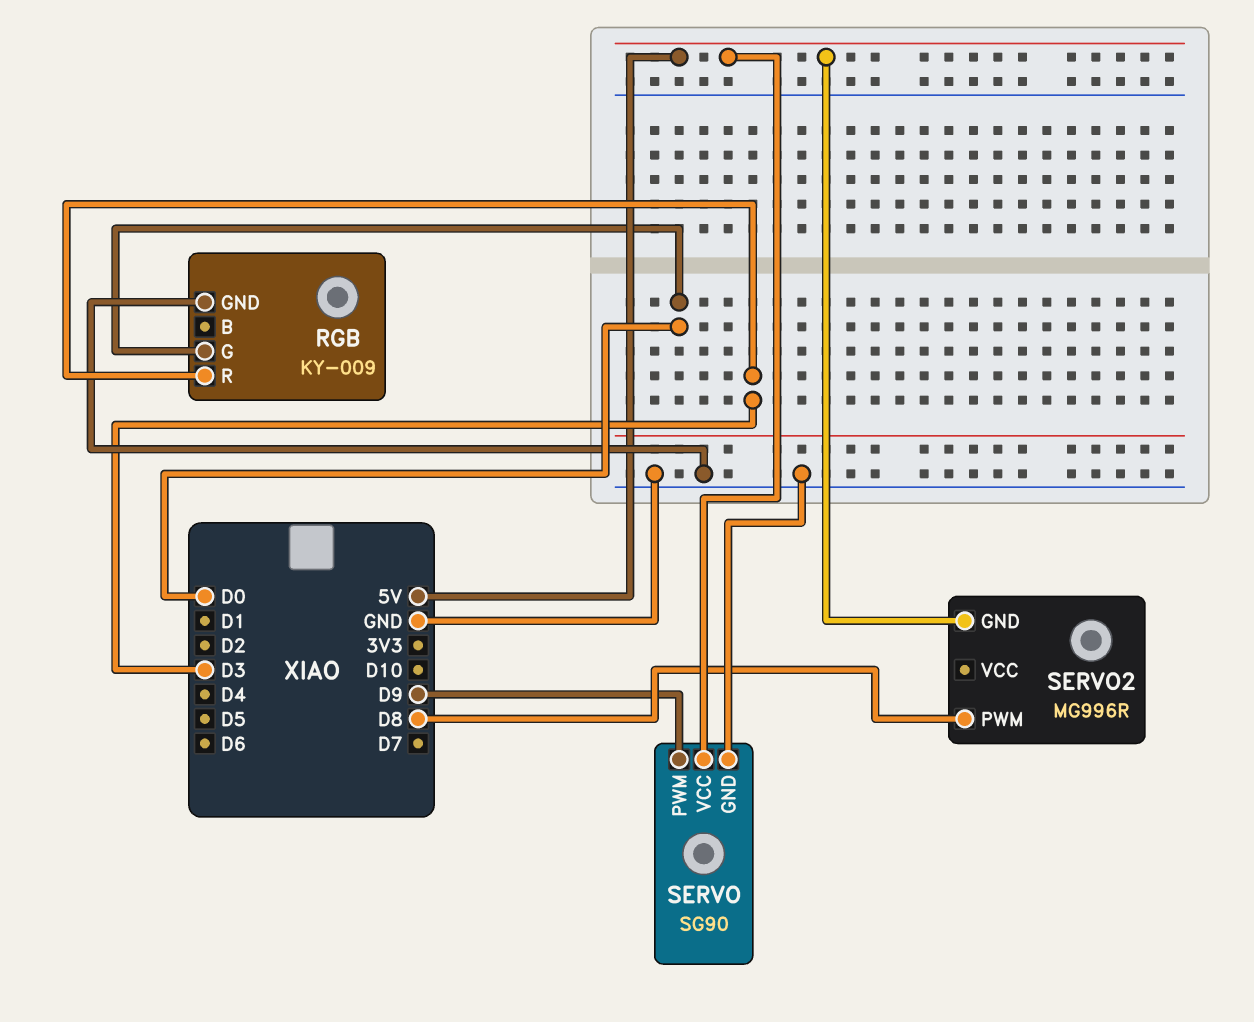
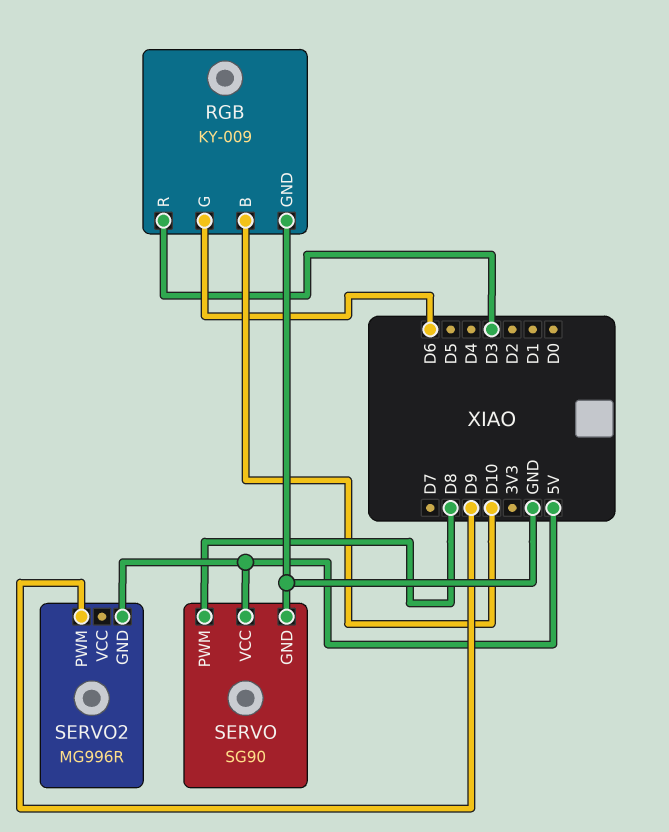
RGB pin B: none -> D10
RGB pin G: D0 -> D6
SERVO pin PWM: D9 -> D8
SERVO2 pin PWM: D8 -> D9

